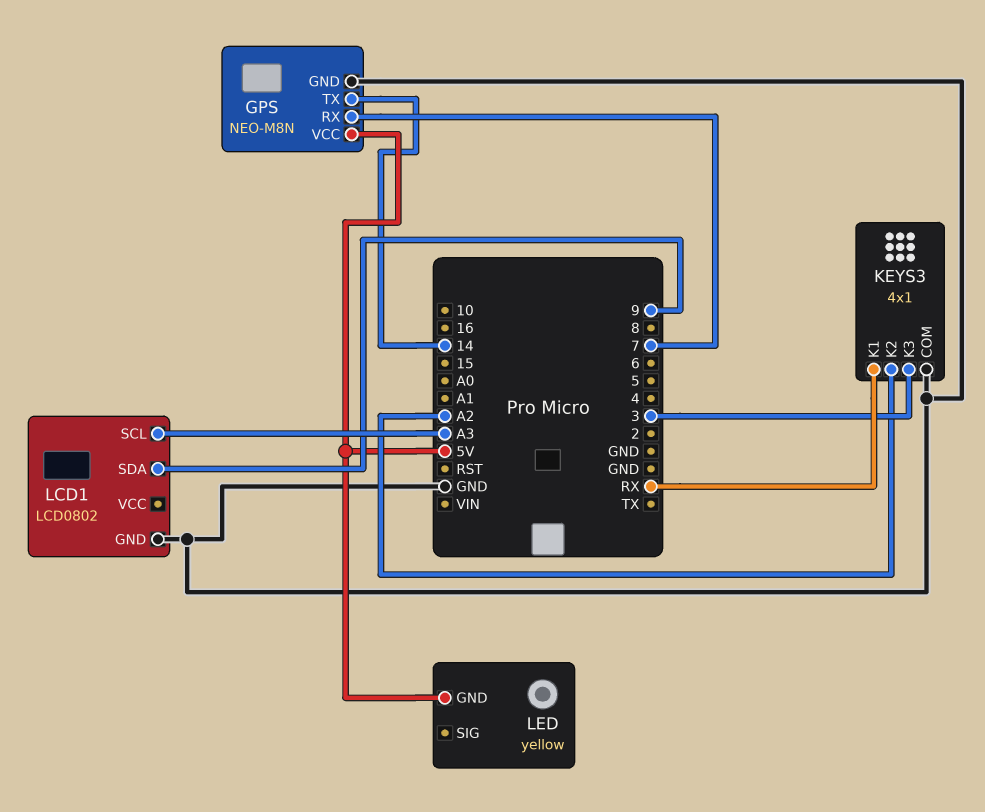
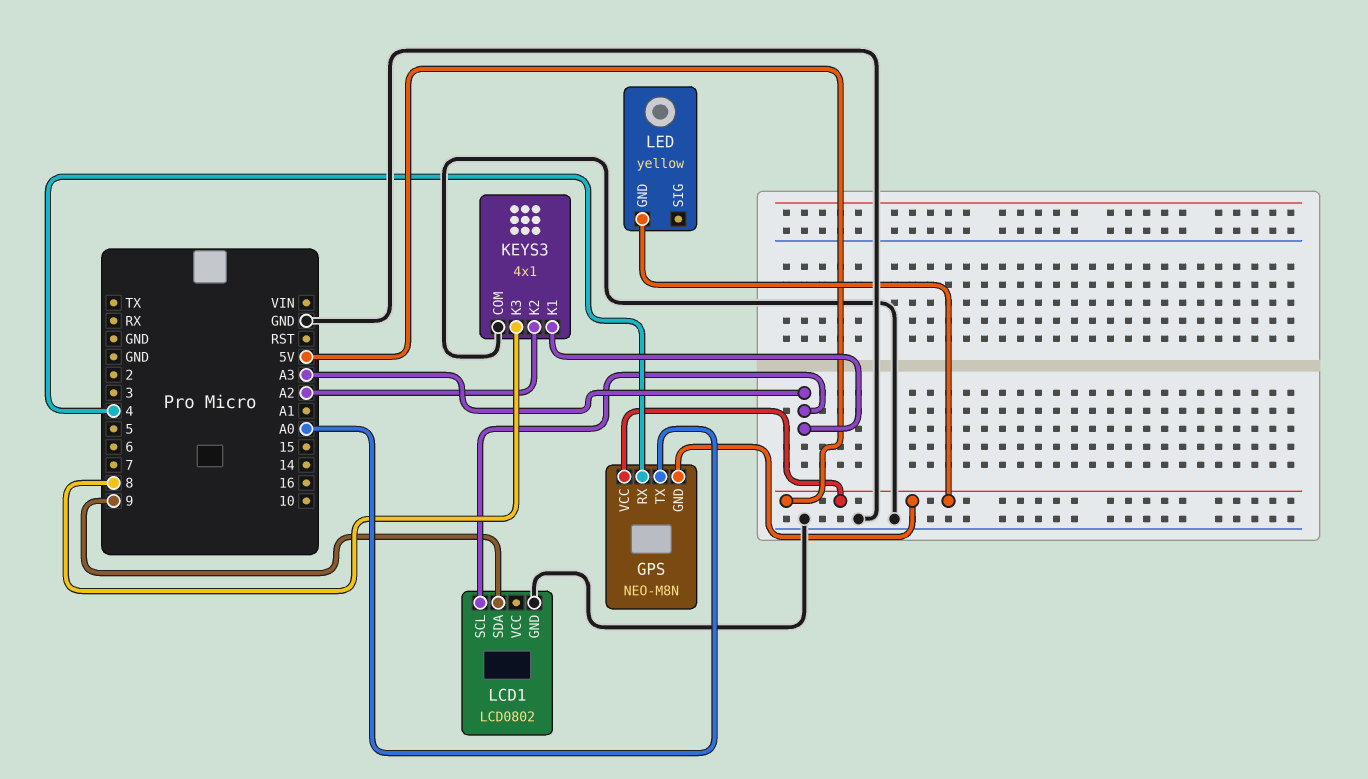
GPS pin GND: GND -> 5V
GPS pin RX: 7 -> 4
GPS pin TX: 14 -> A0
KEYS3 pin K1: RX -> A3
KEYS3 pin K3: 3 -> 8

